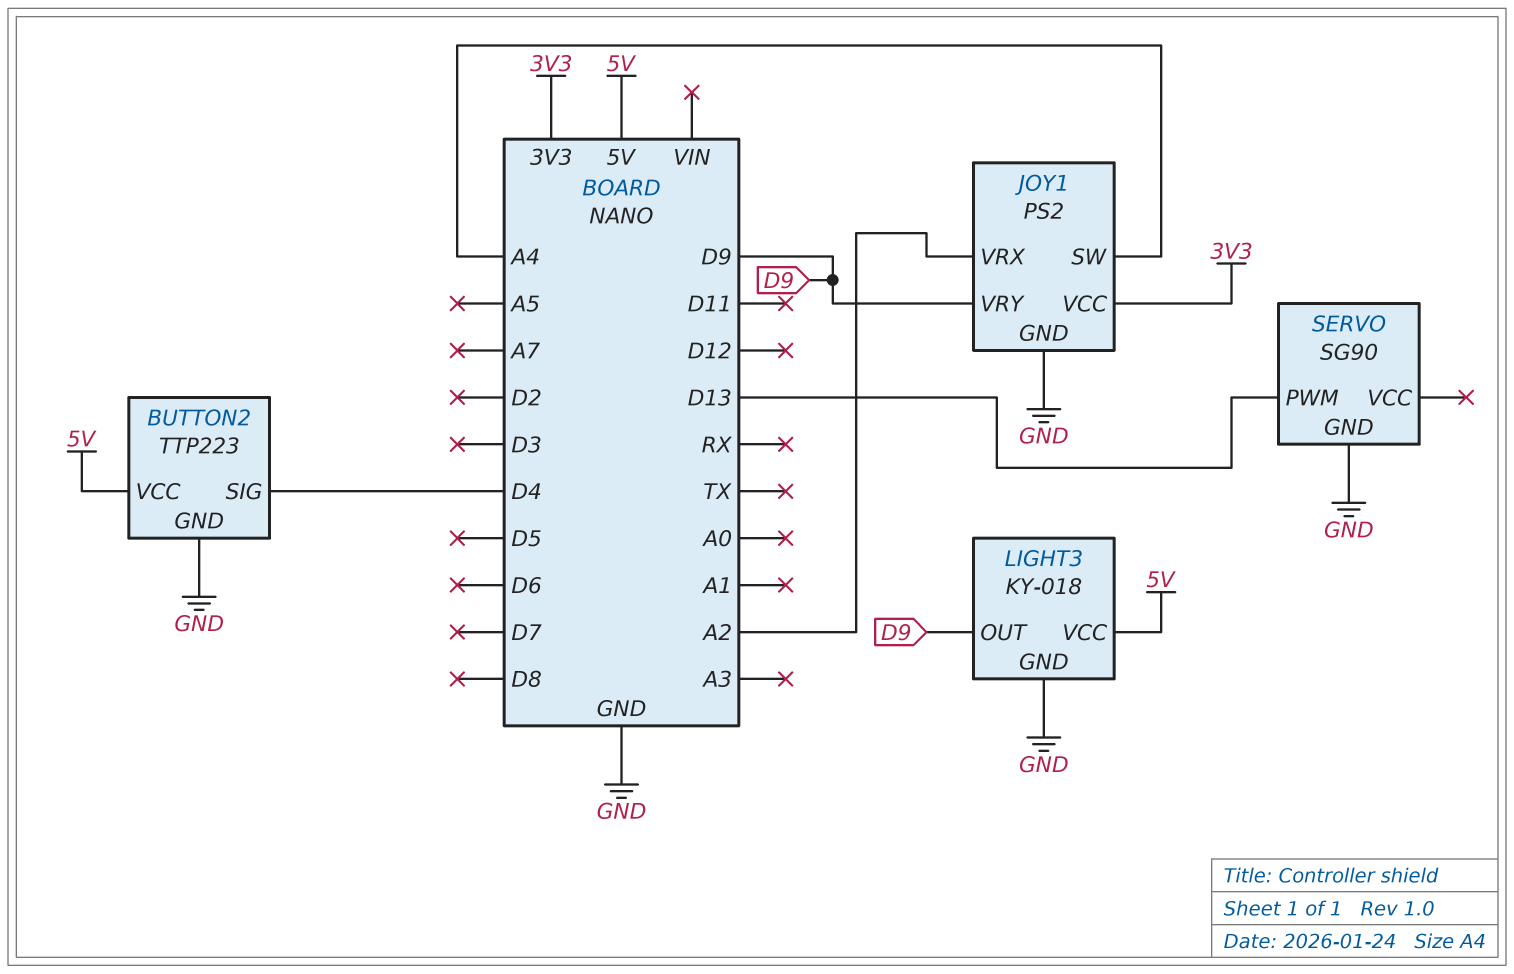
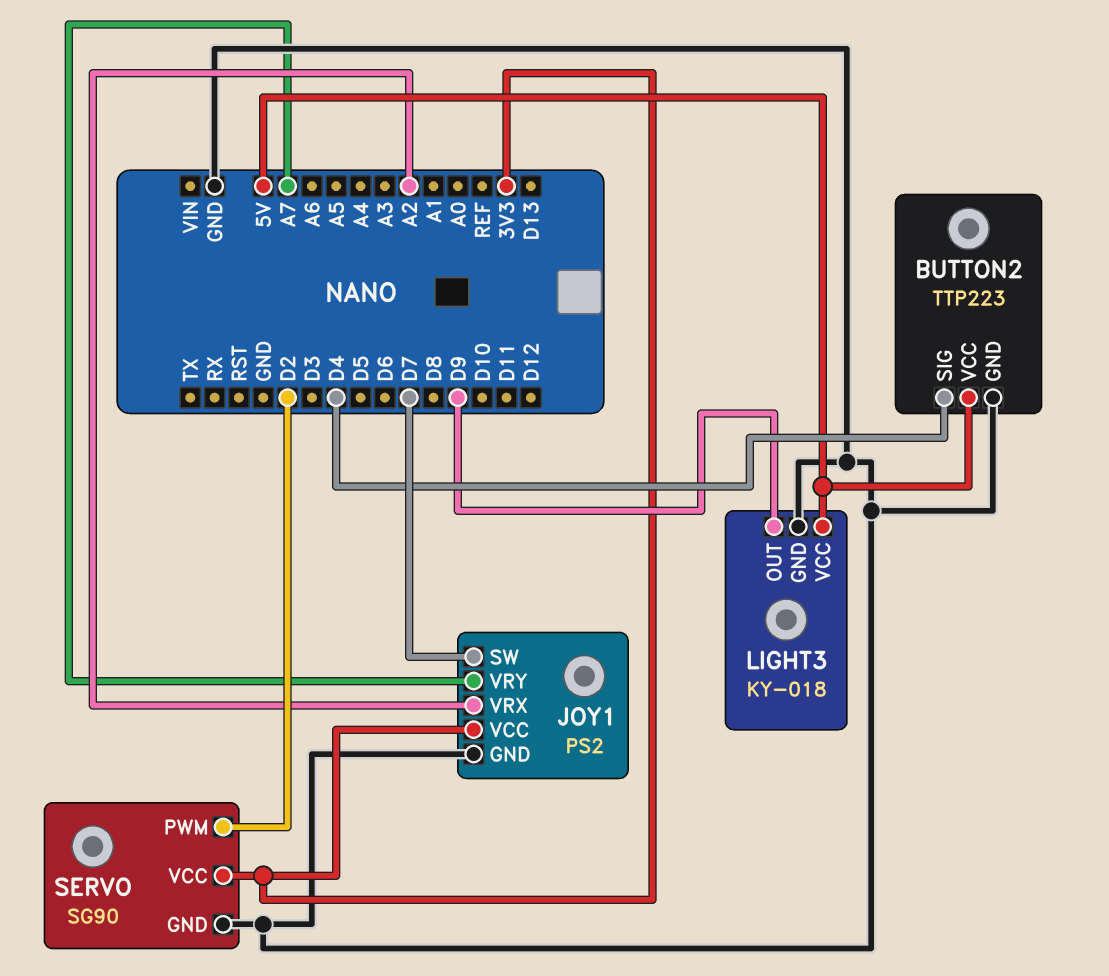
JOY1 pin SW: A4 -> D7
JOY1 pin VRY: D9 -> A7
SERVO pin PWM: D13 -> D2
SERVO pin VCC: none -> 3V3

